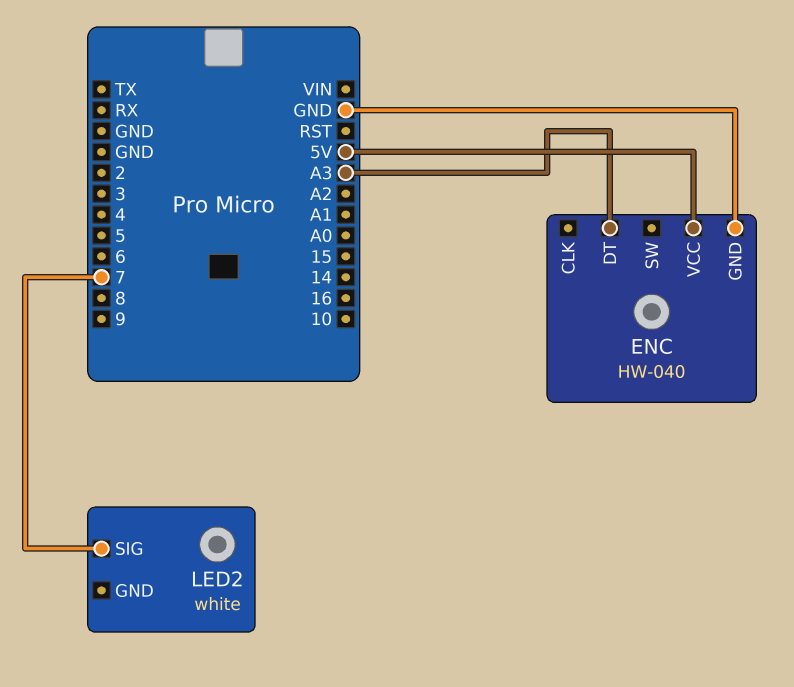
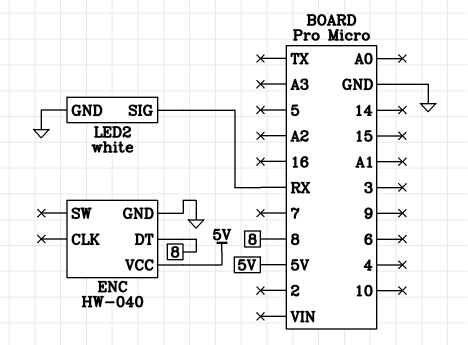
ENC pin DT: A3 -> 8
LED2 pin GND: none -> GND
LED2 pin SIG: 7 -> RX

